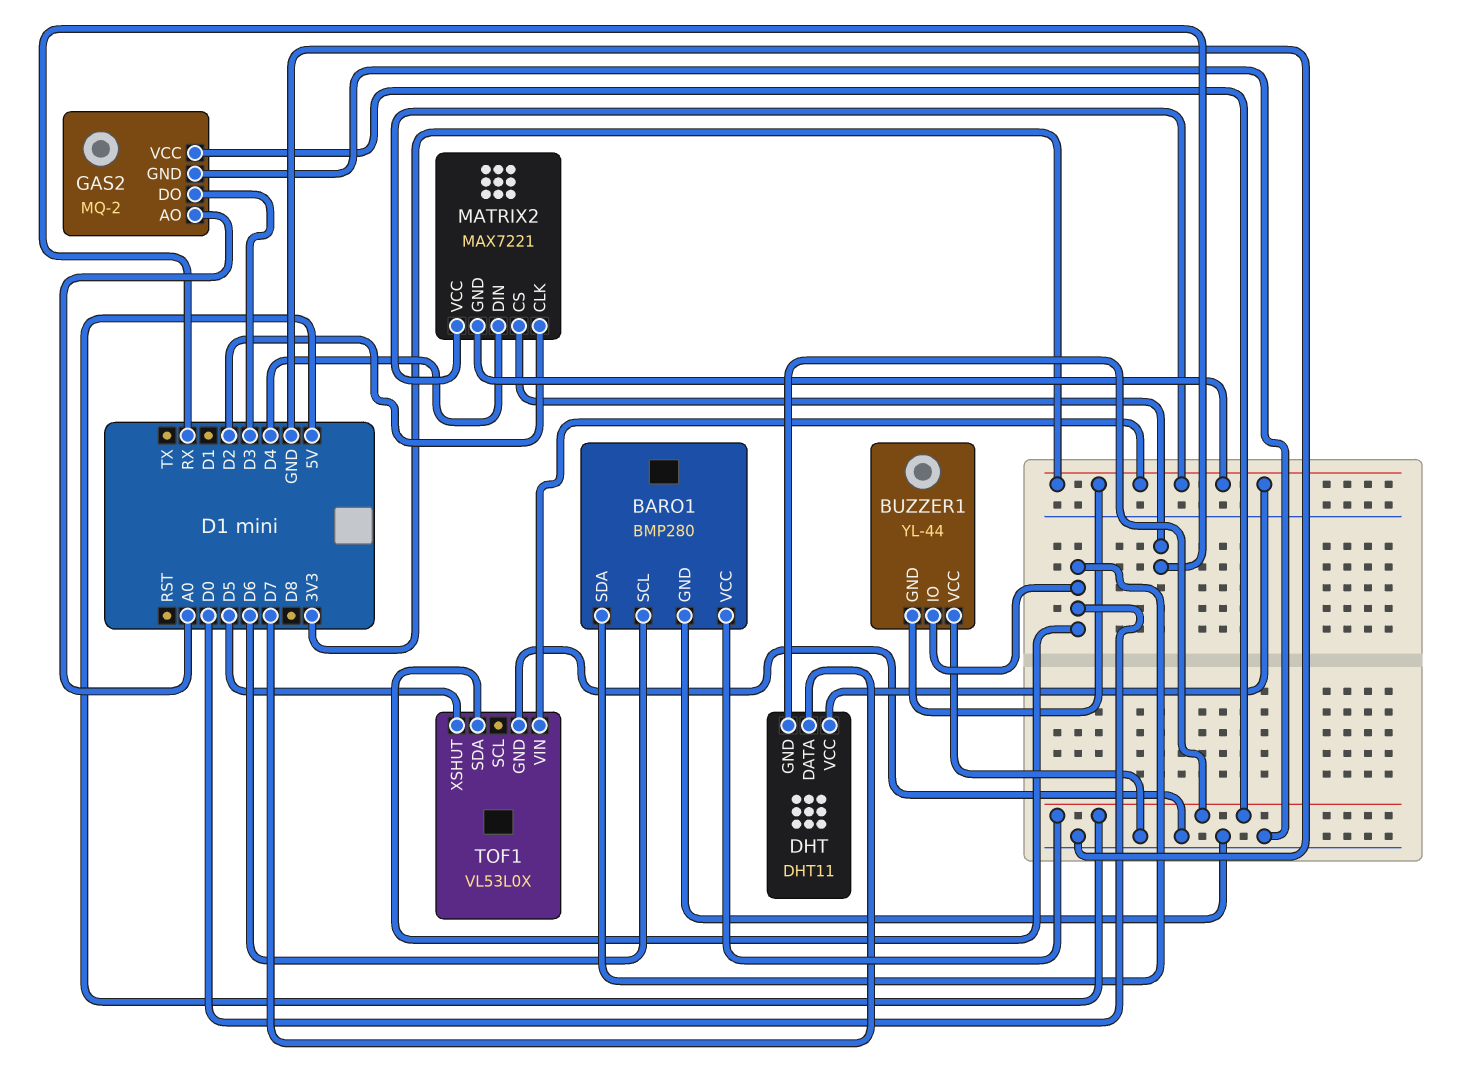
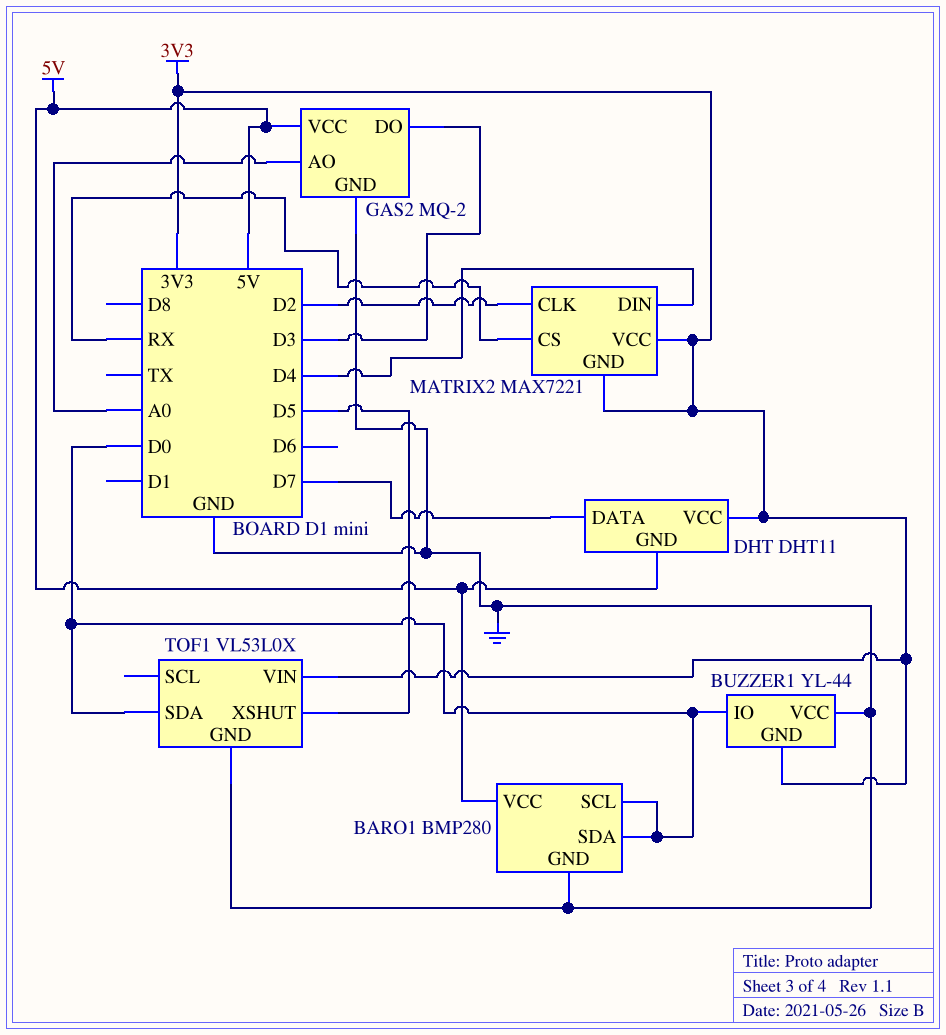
BARO1 pin SCL: D6 -> D0

